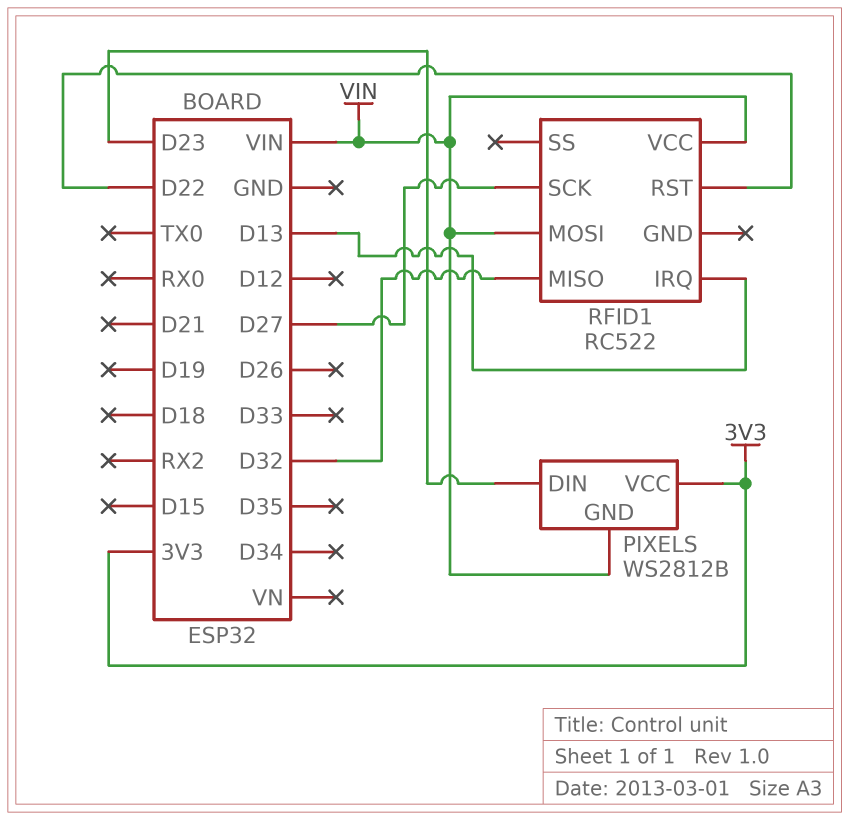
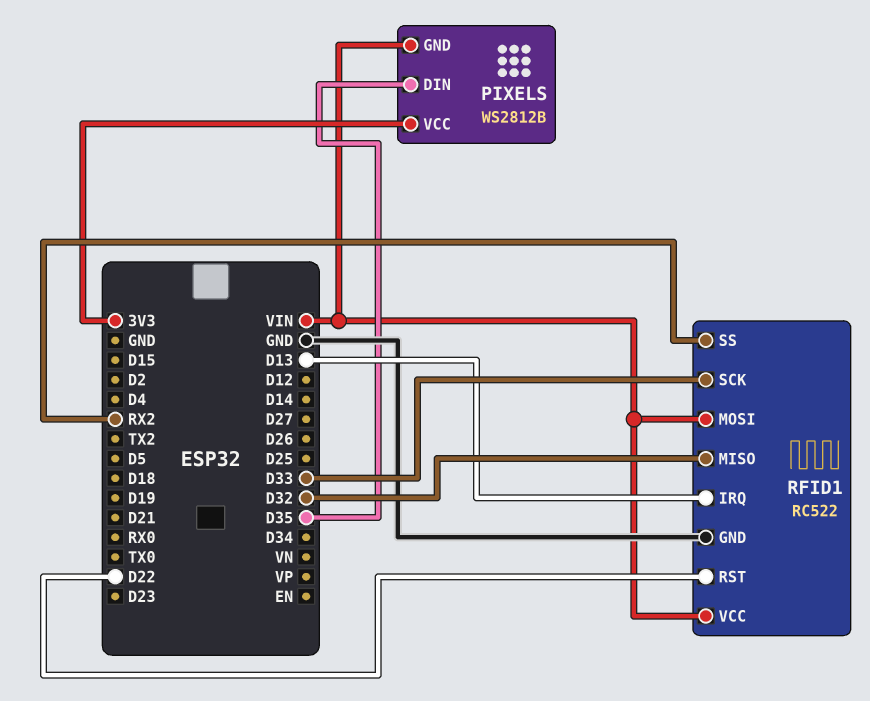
PIXELS pin DIN: D23 -> D35
RFID1 pin GND: none -> GND
RFID1 pin SCK: D27 -> D33
RFID1 pin SS: none -> RX2

